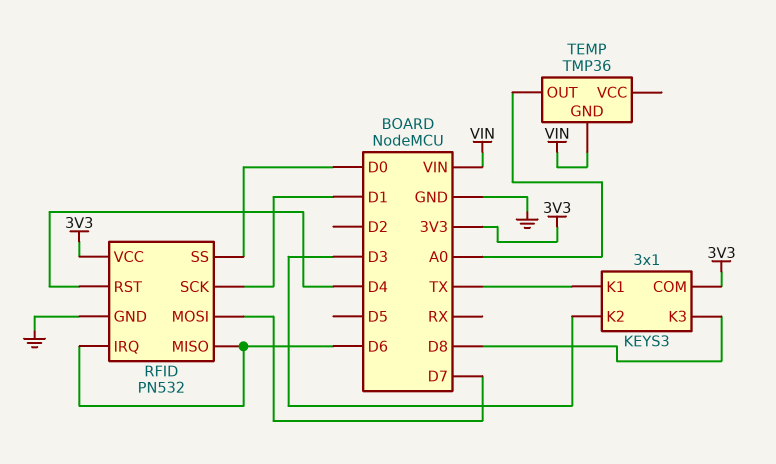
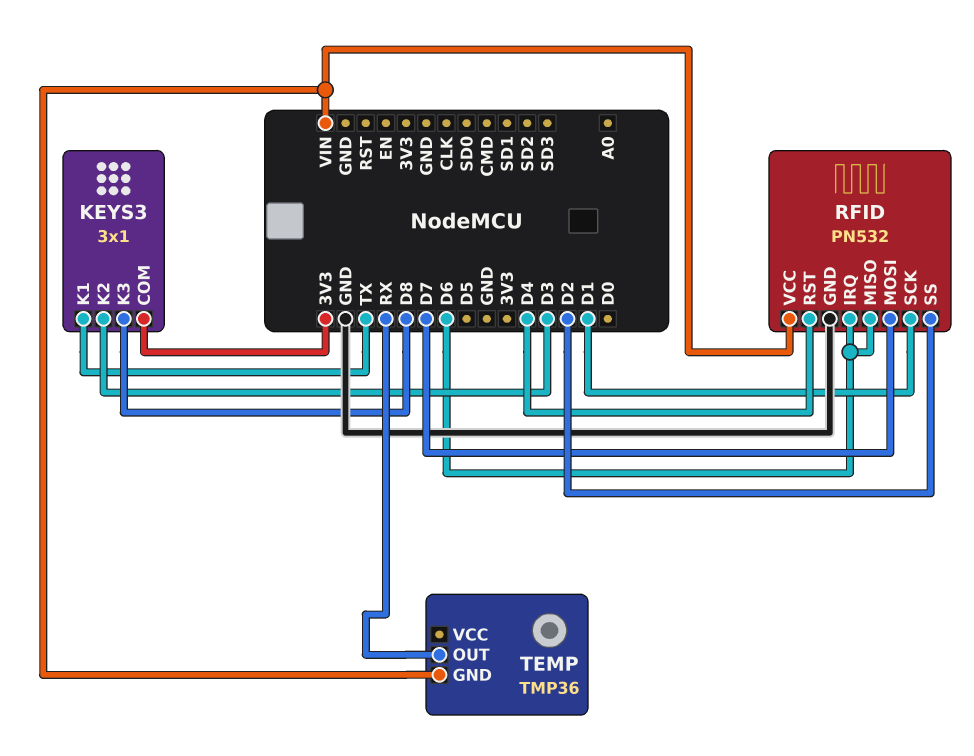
RFID pin SS: D0 -> D2
RFID pin VCC: 3V3 -> VIN
TEMP pin OUT: A0 -> RX

